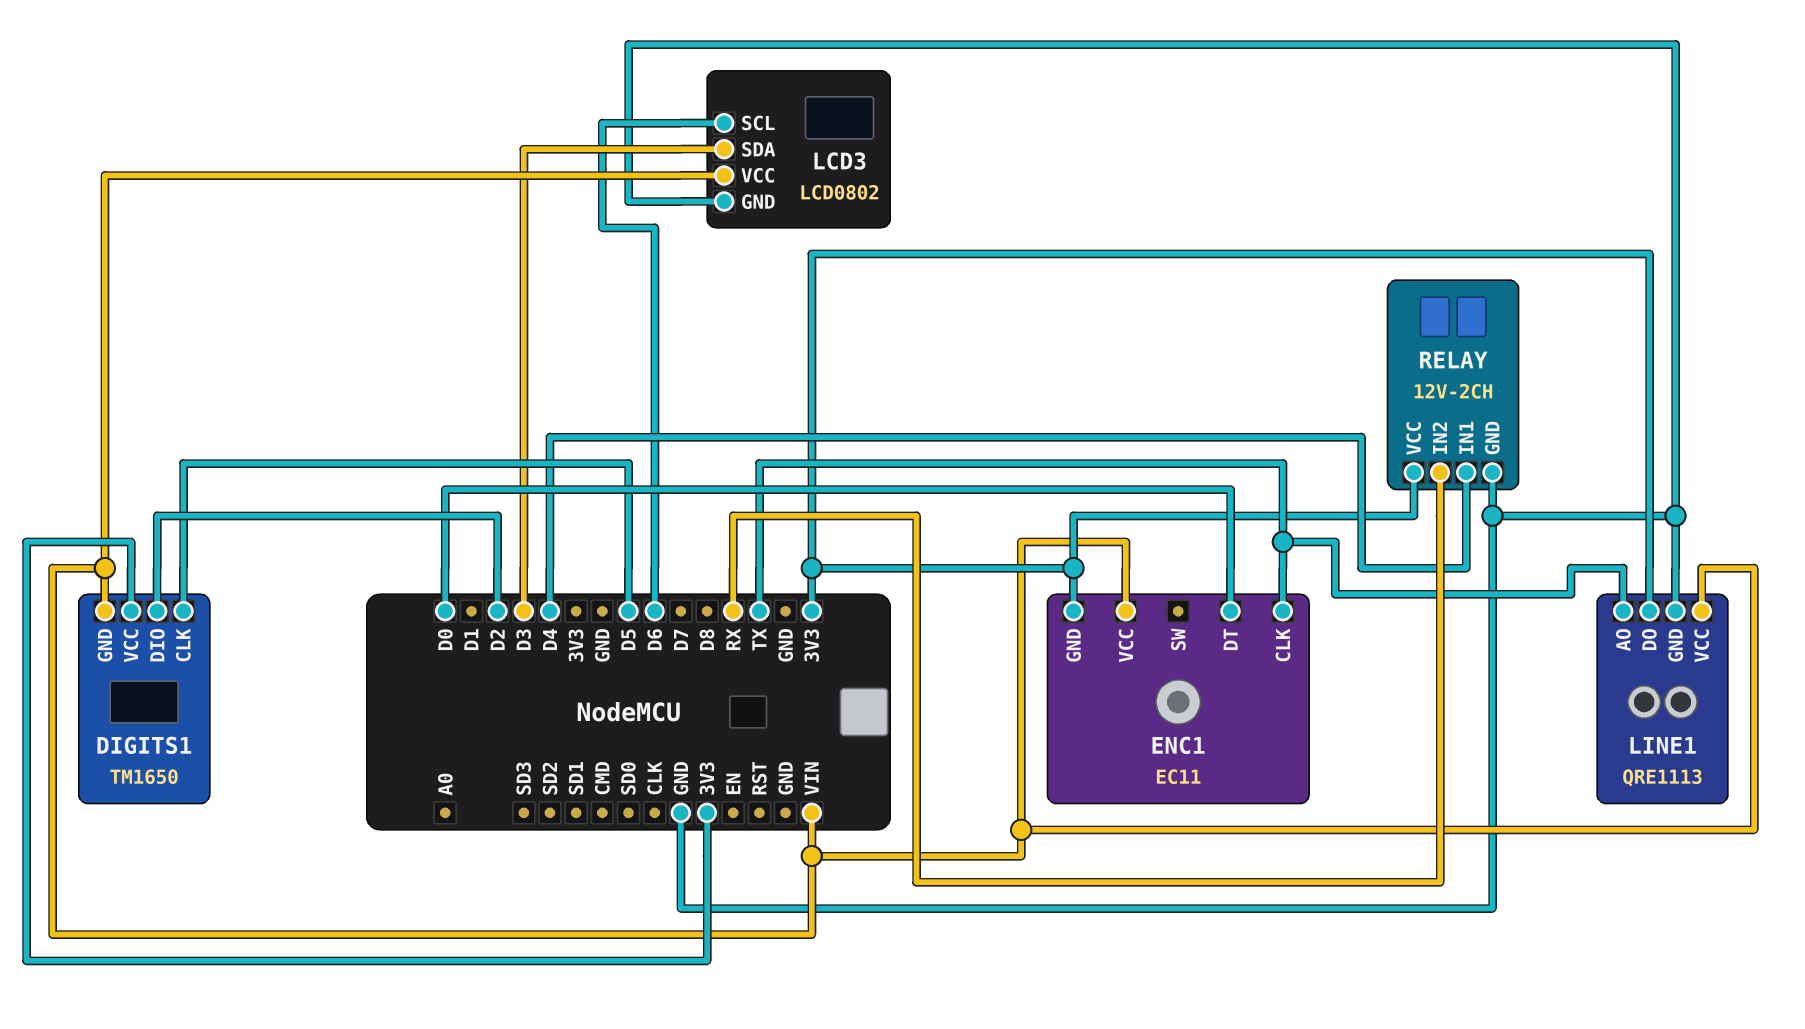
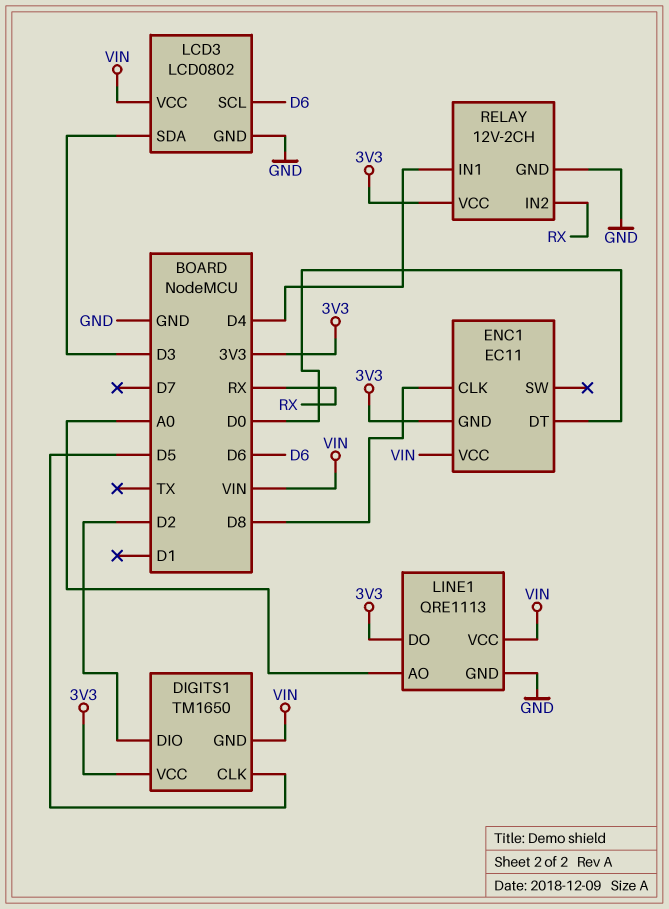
ENC1 pin CLK: TX -> D8
LINE1 pin AO: TX -> A0

